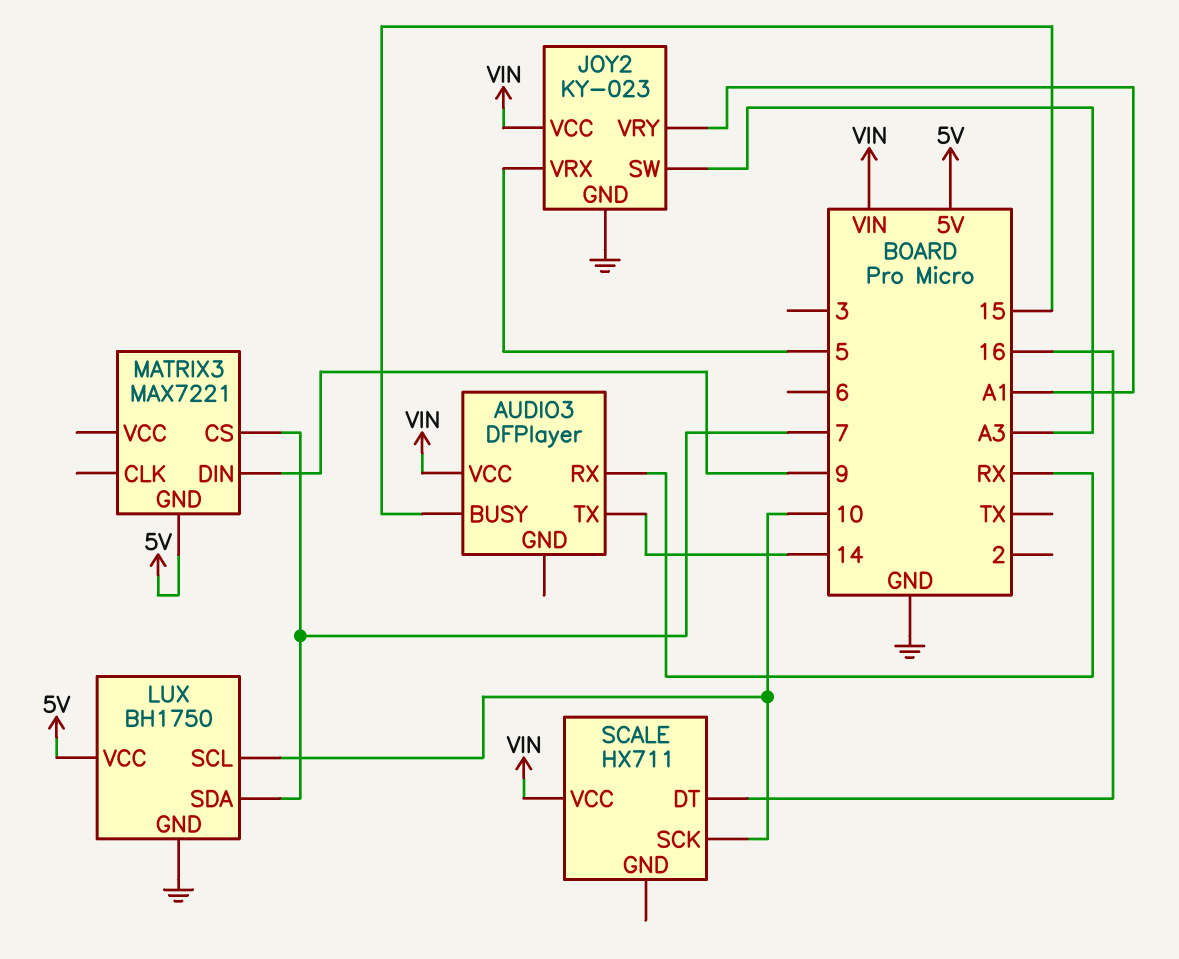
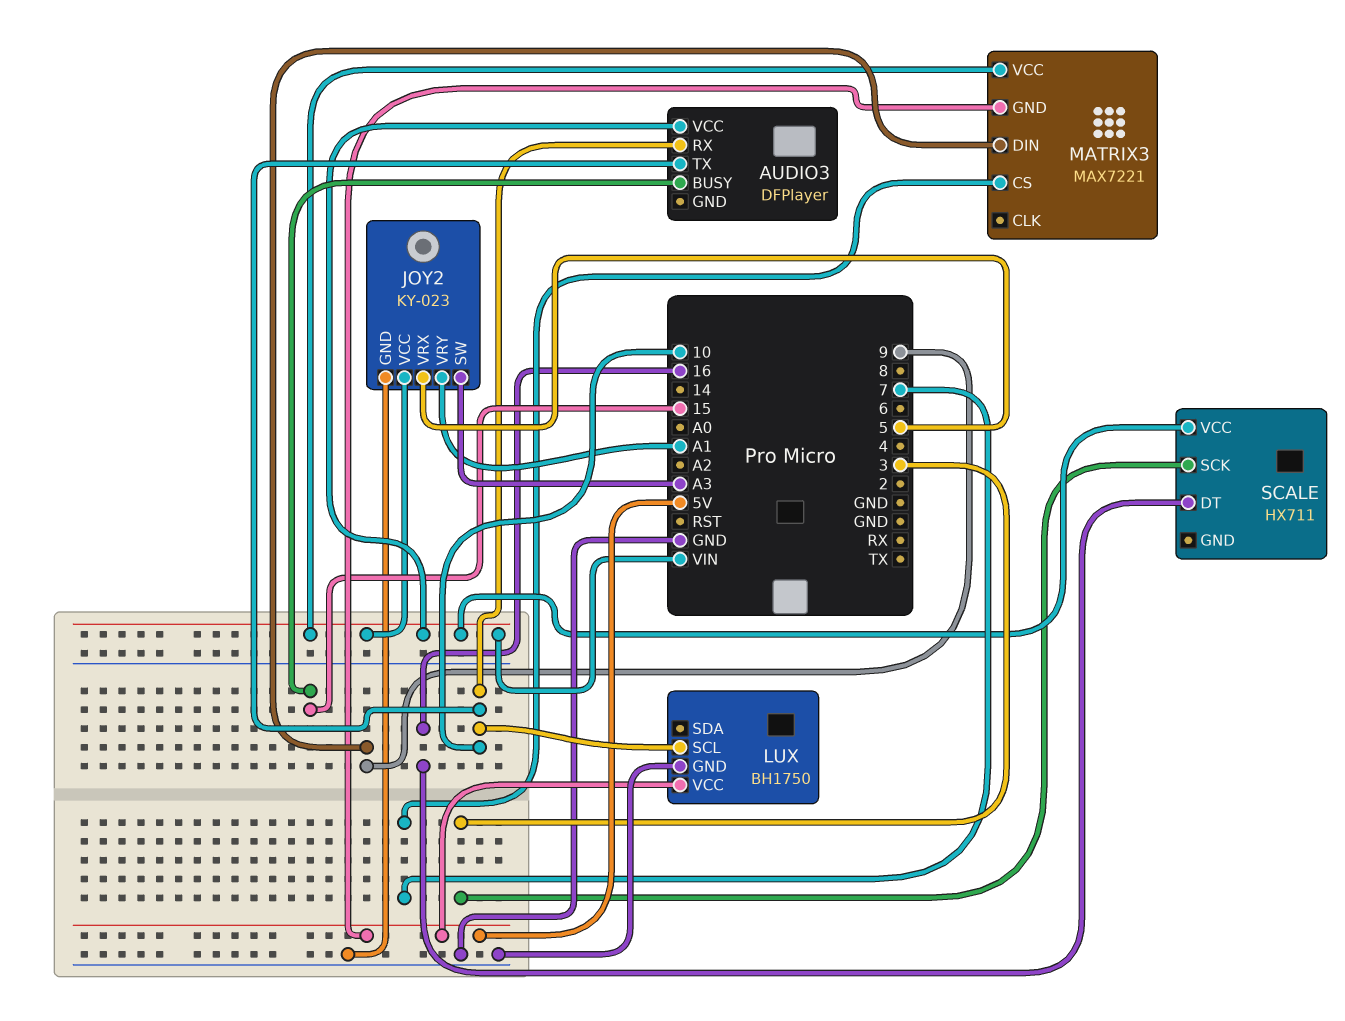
AUDIO3 pin RX: RX -> 10
AUDIO3 pin TX: 14 -> 10
LUX pin SDA: 7 -> none
MATRIX3 pin VCC: none -> VIN
SCALE pin SCK: 10 -> 3

